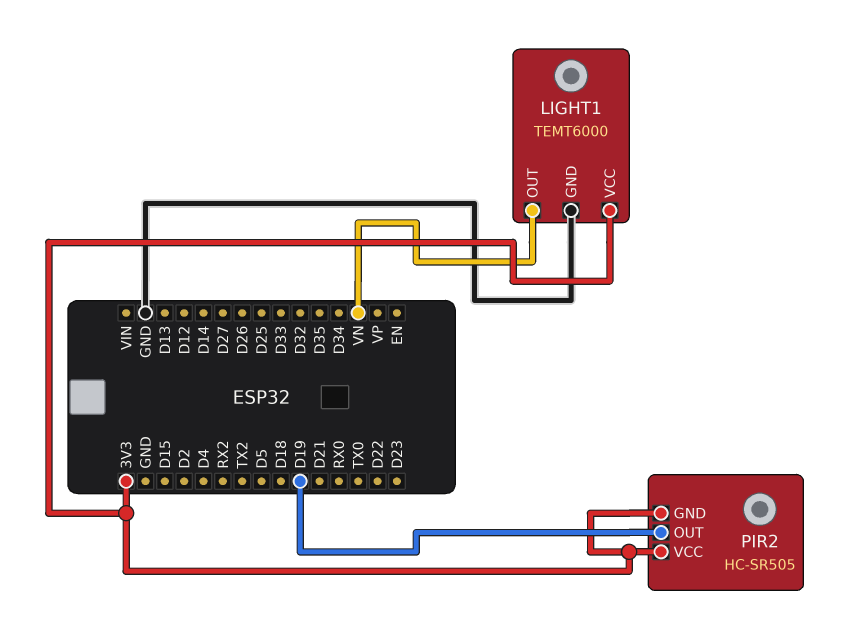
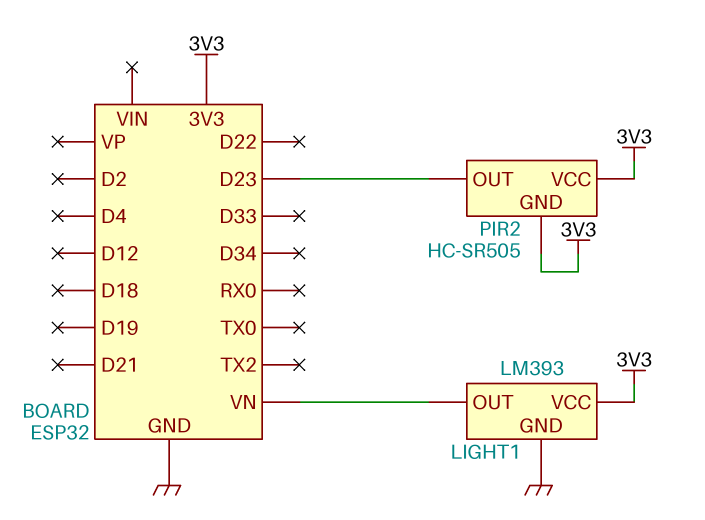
LIGHT1: TEMT6000 -> LM393
PIR2 pin OUT: D19 -> D23

